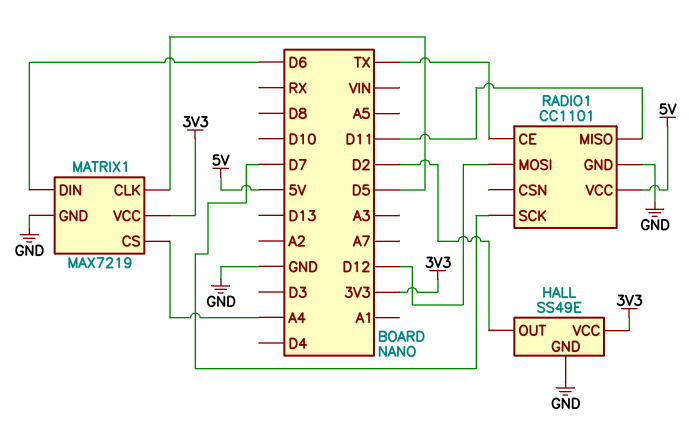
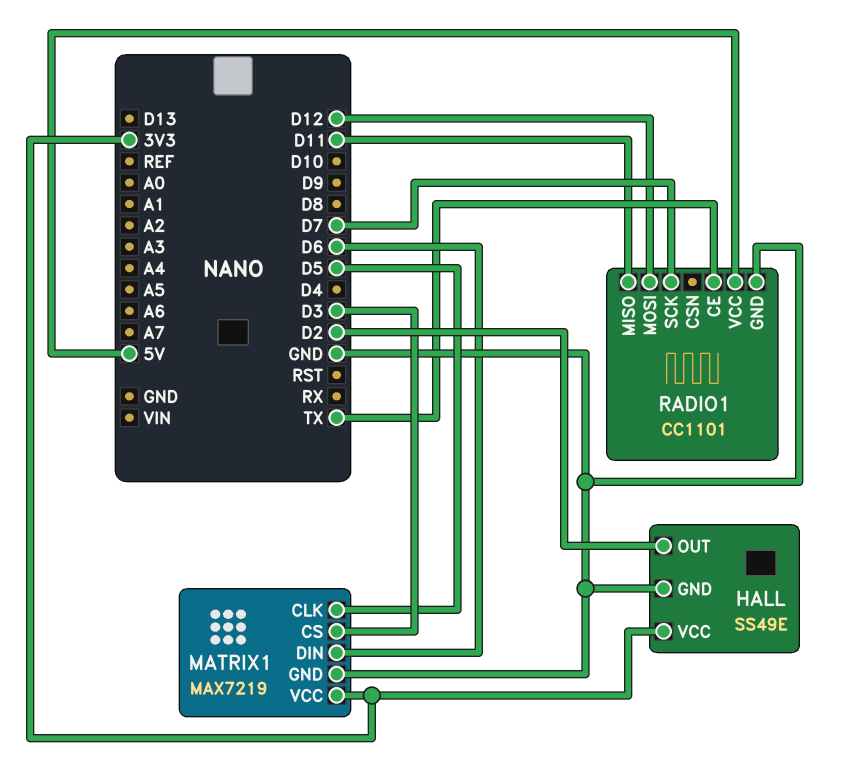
MATRIX1 pin CS: A4 -> D3

